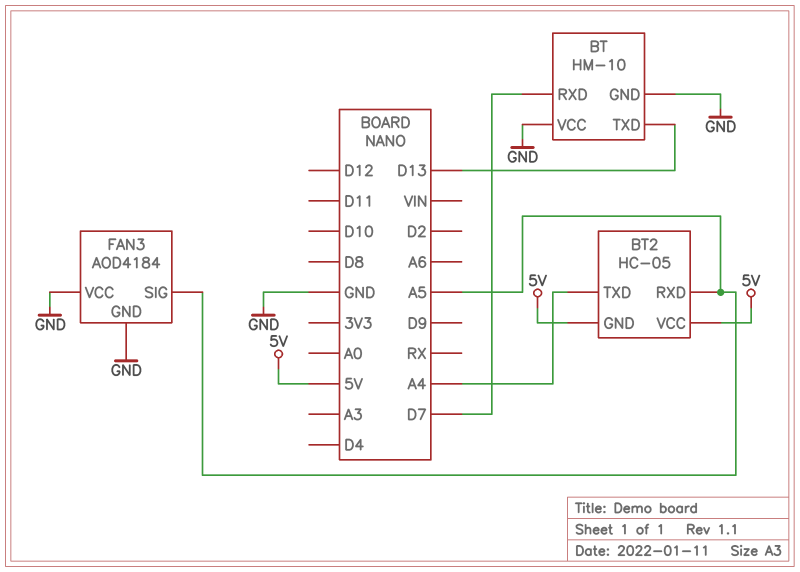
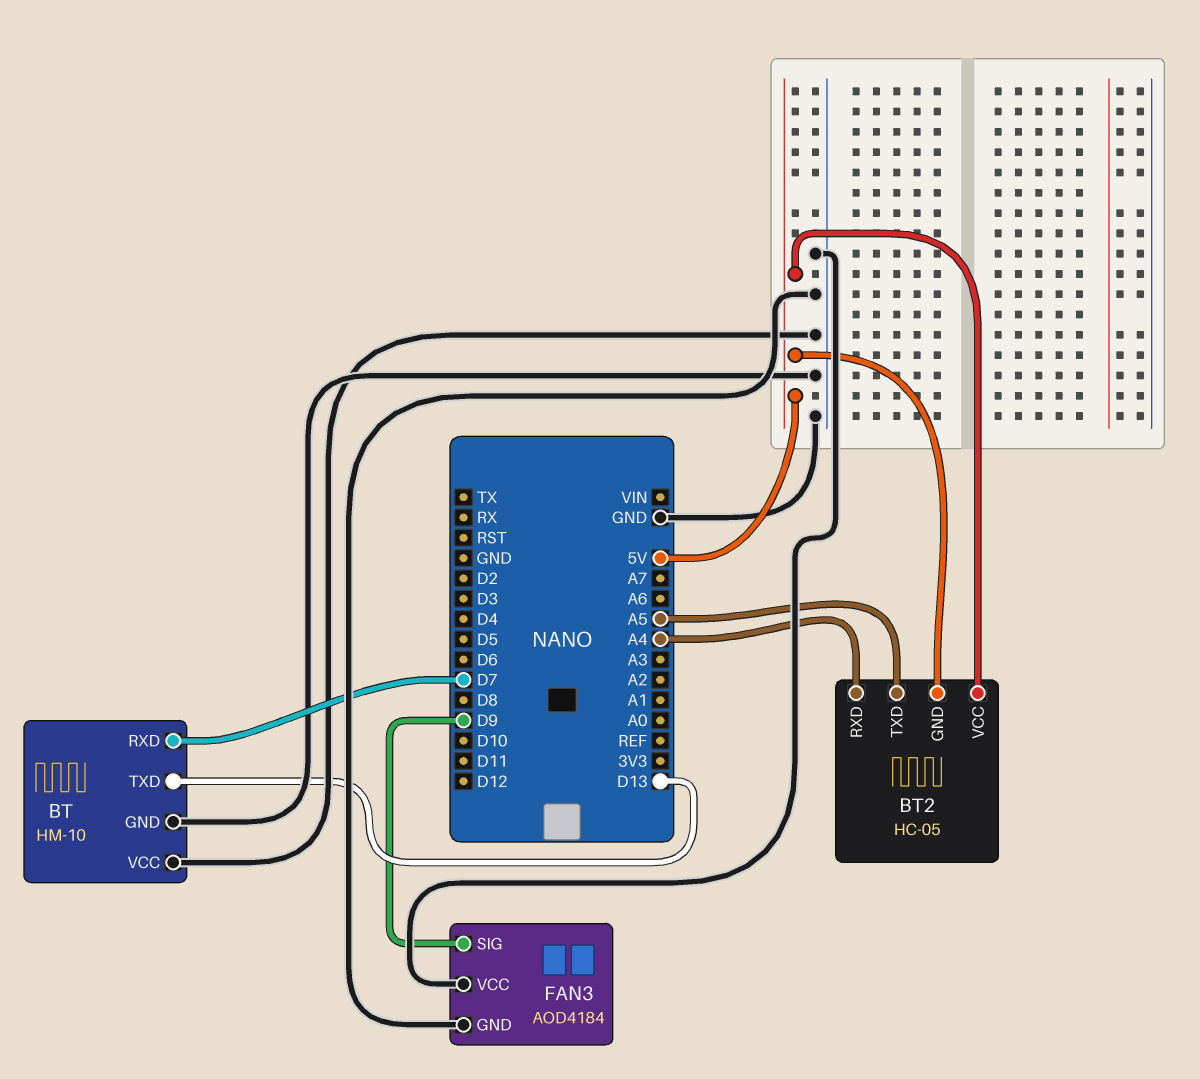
BT2 pin RXD: A5 -> A4
BT2 pin TXD: A4 -> A5
FAN3 pin SIG: A5 -> D9

